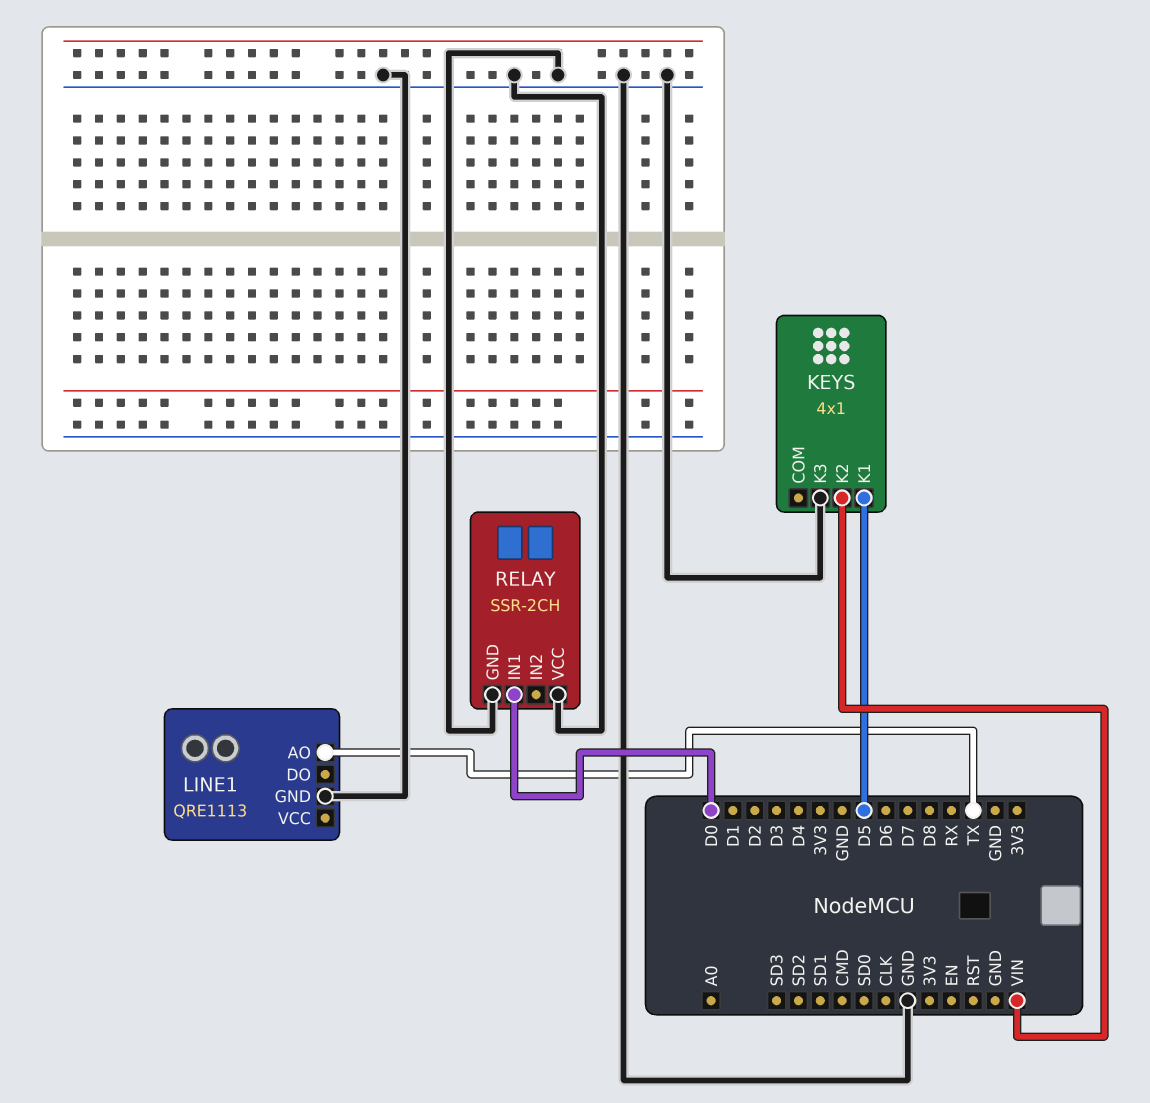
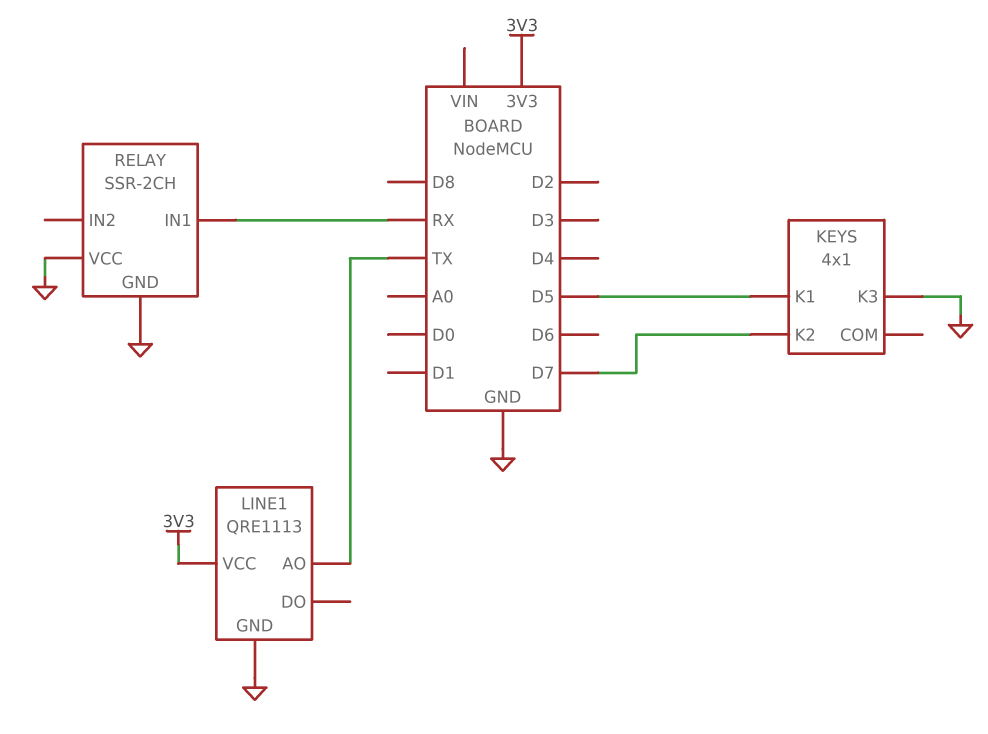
KEYS pin K2: VIN -> D7
LINE1 pin VCC: none -> 3V3
RELAY pin IN1: D0 -> RX

